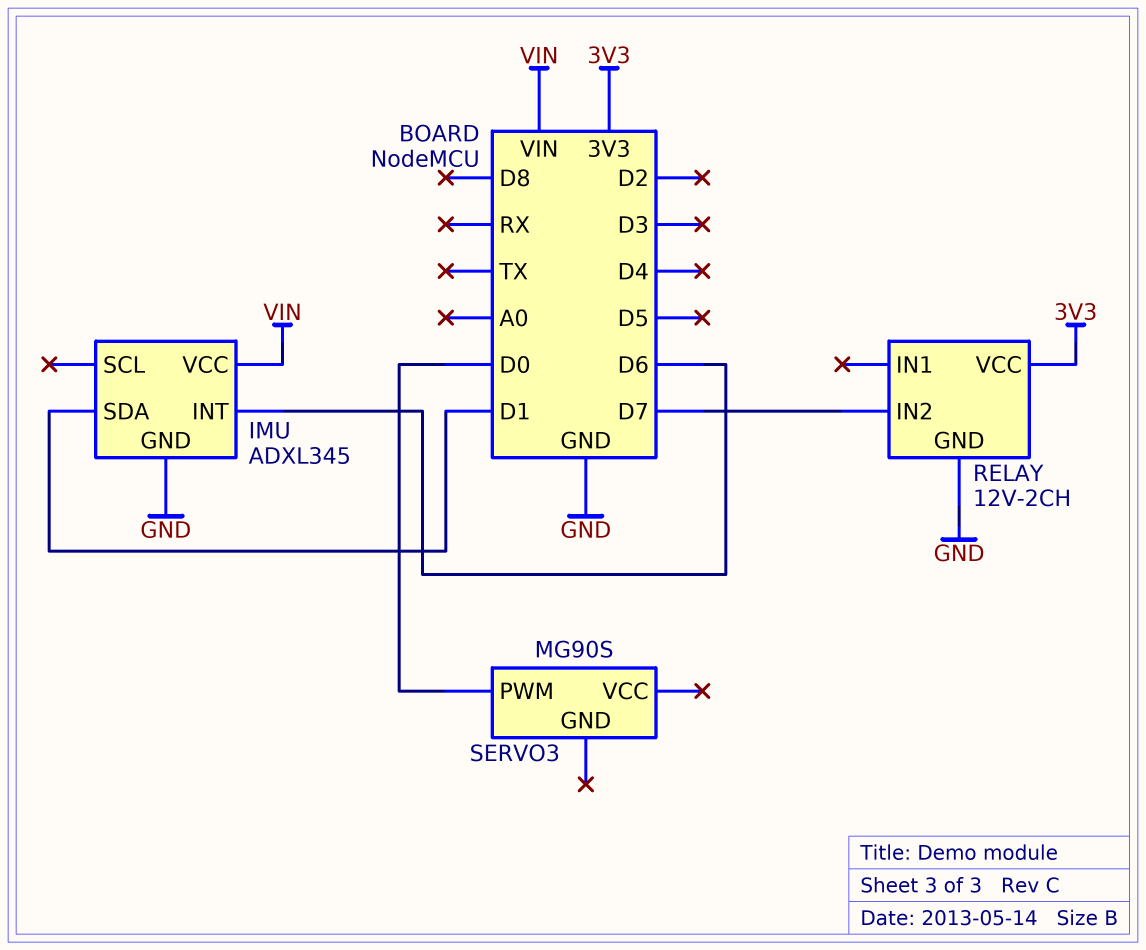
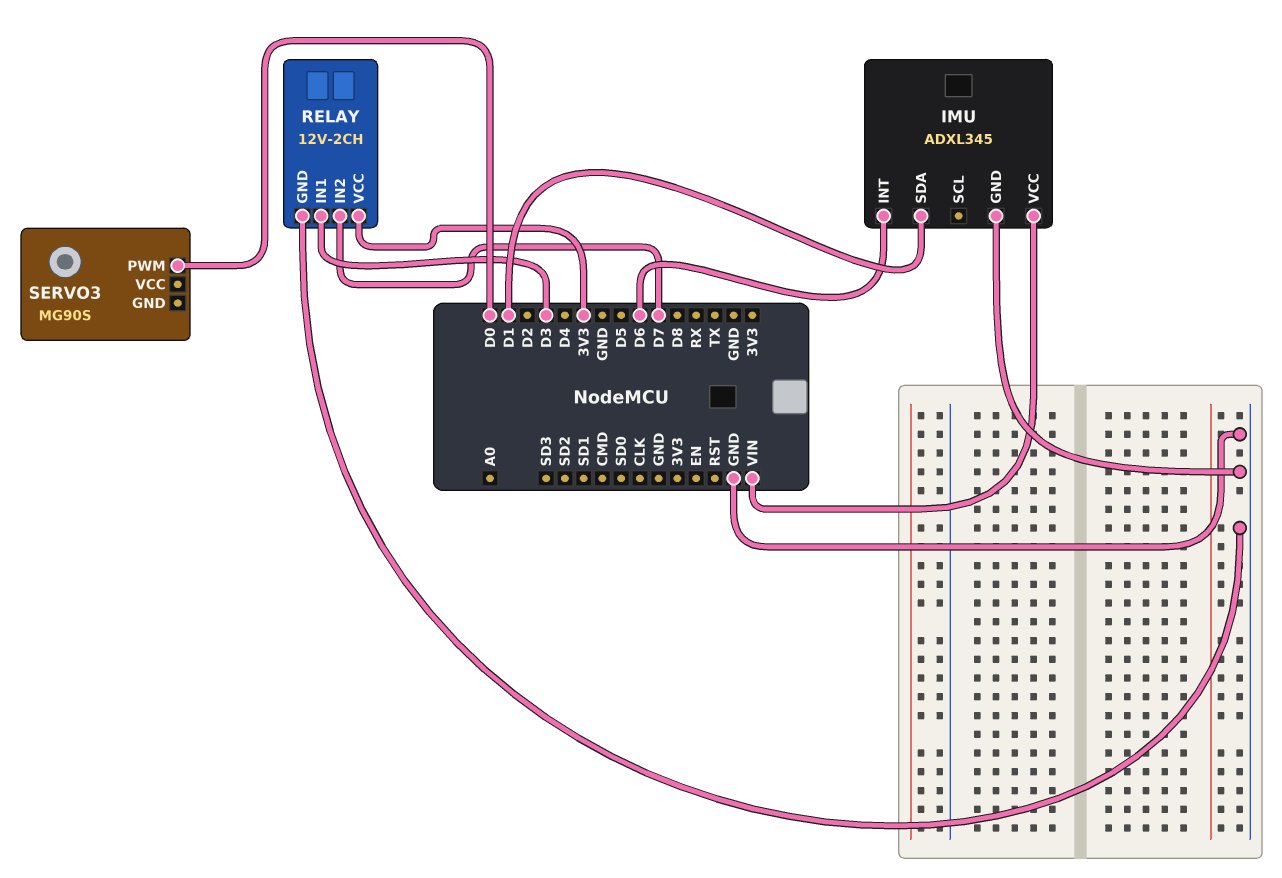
RELAY pin IN1: none -> D3

